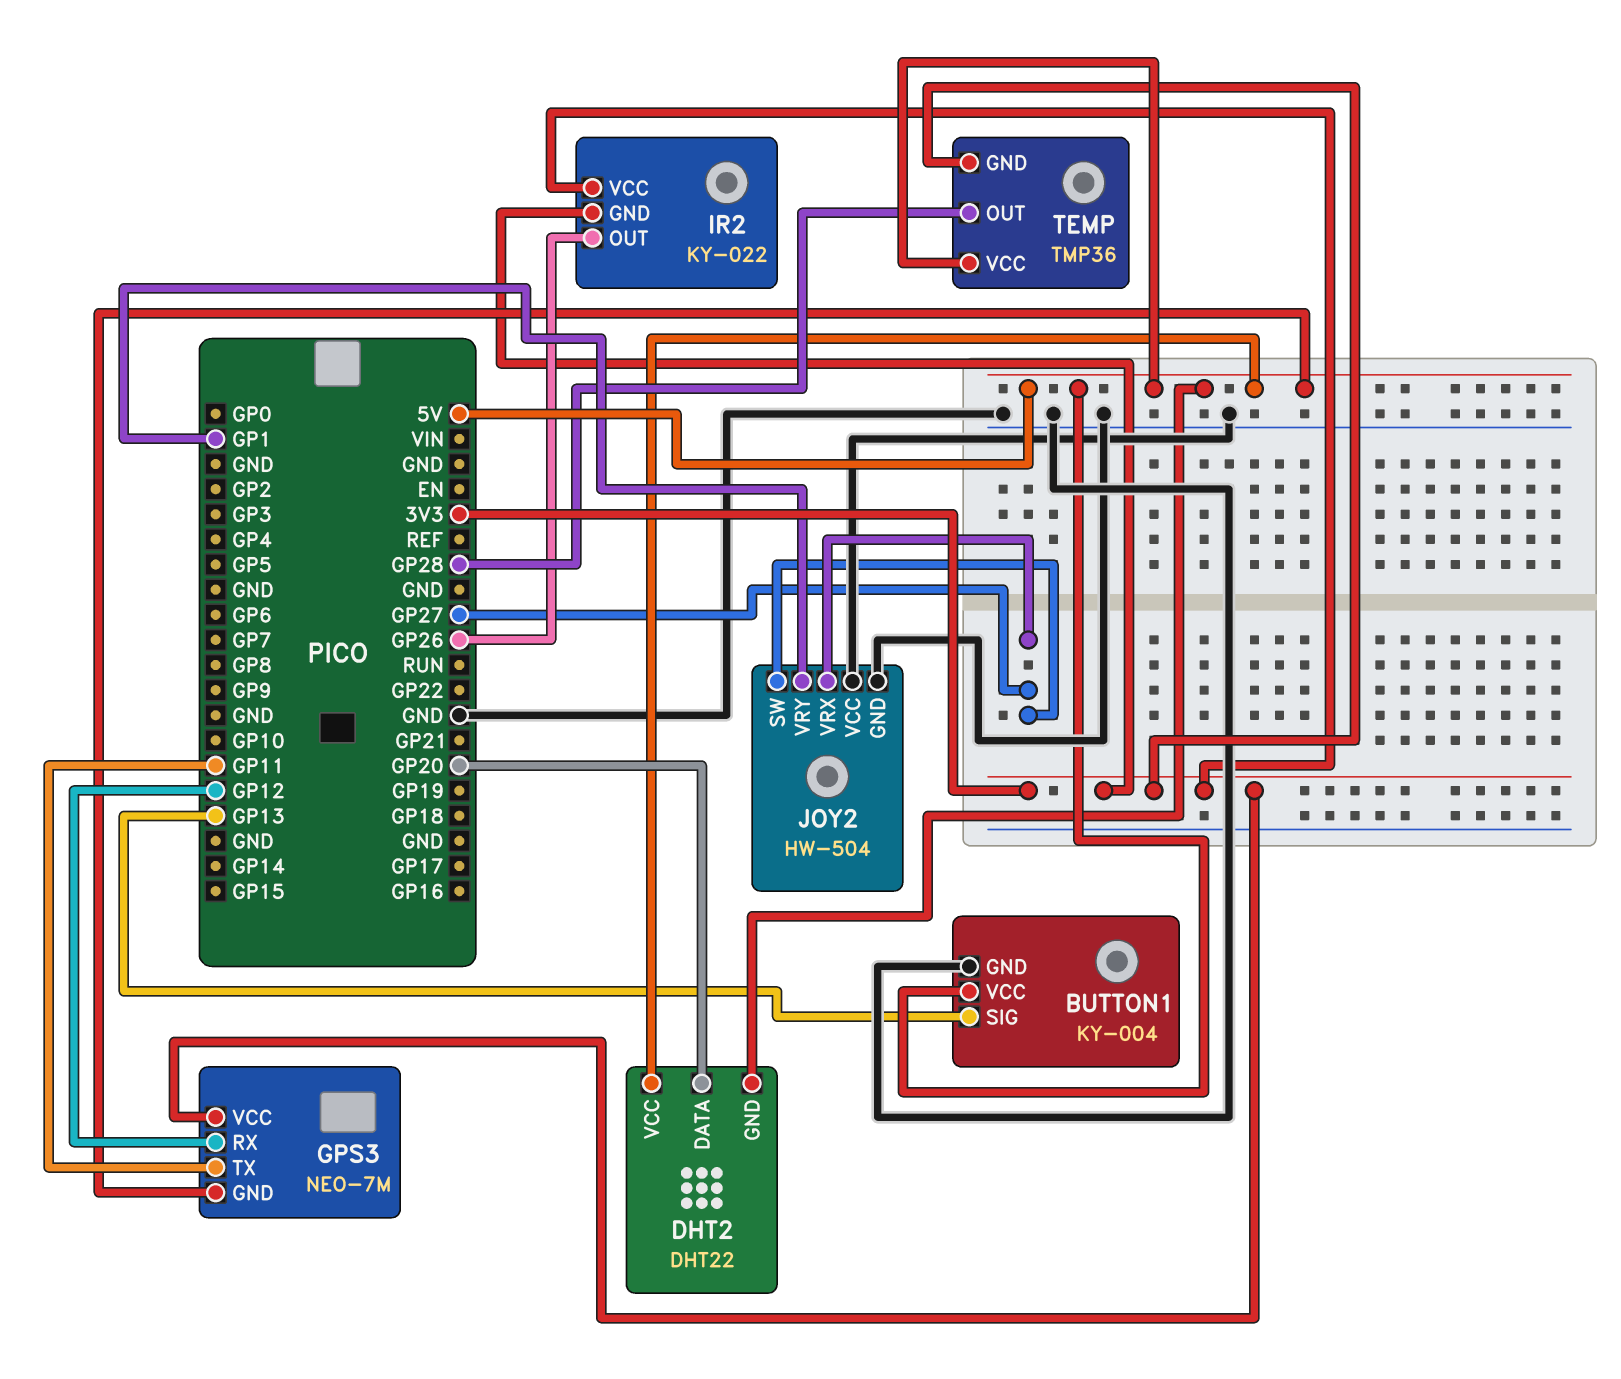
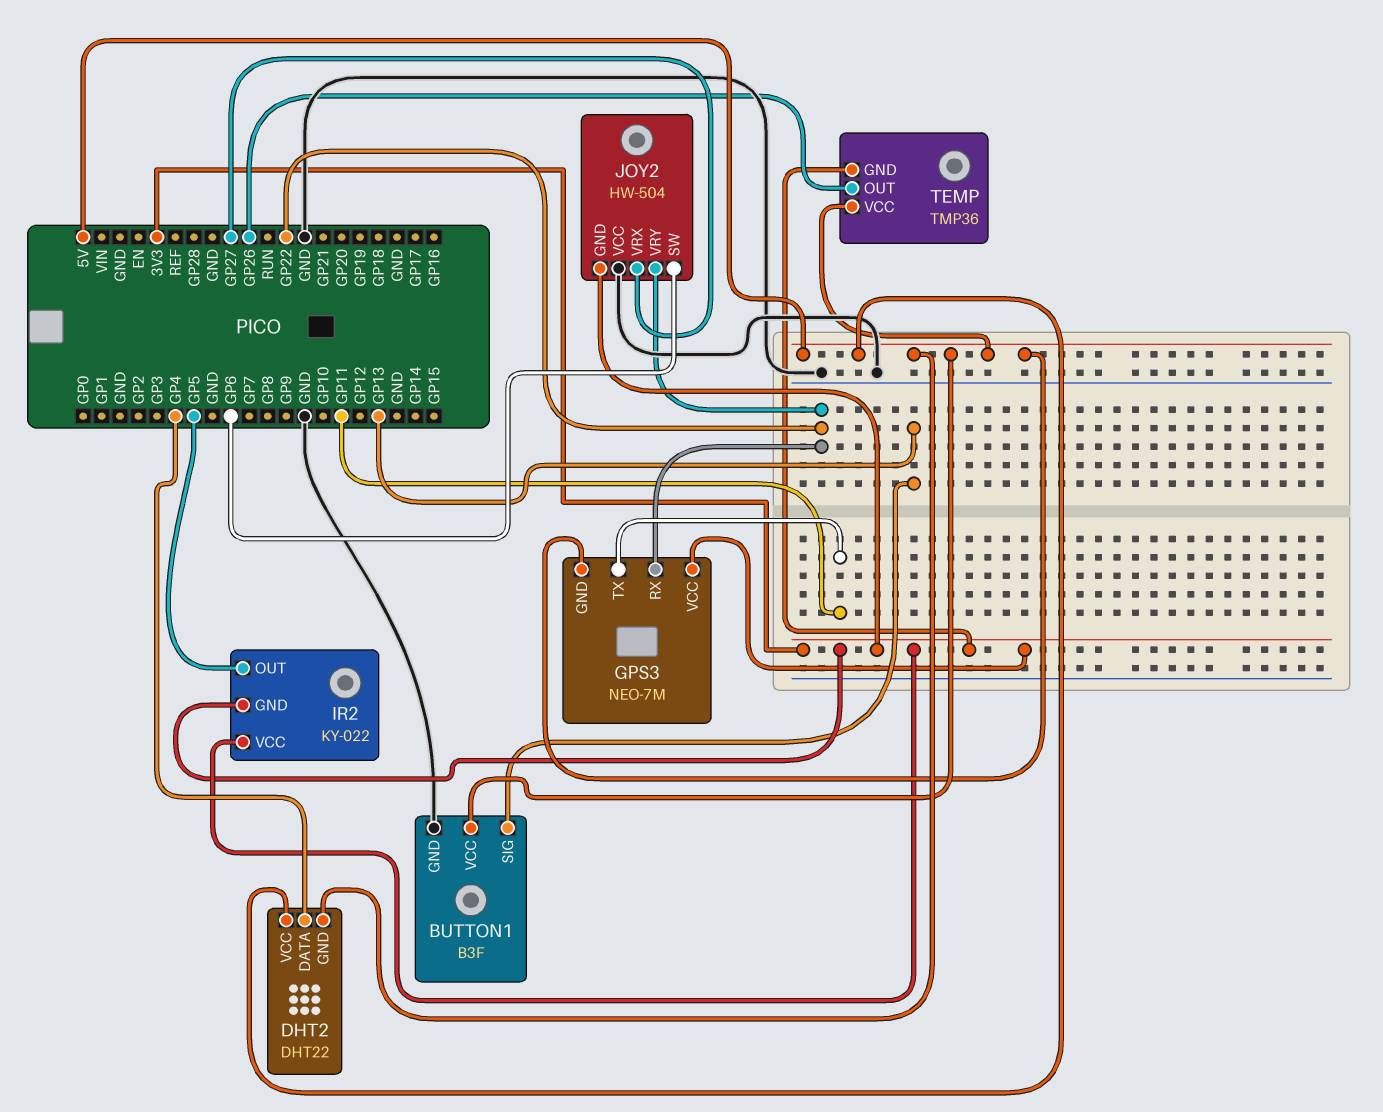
BUTTON1: KY-004 -> B3F
DHT2 pin DATA: GP20 -> GP4
GPS3 pin RX: GP12 -> GP22
IR2 pin OUT: GP26 -> GP5
JOY2 pin GND: GND -> 3V3
JOY2 pin SW: GP27 -> GP6
JOY2 pin VRY: GP1 -> GP22
TEMP pin OUT: GP28 -> GP26

